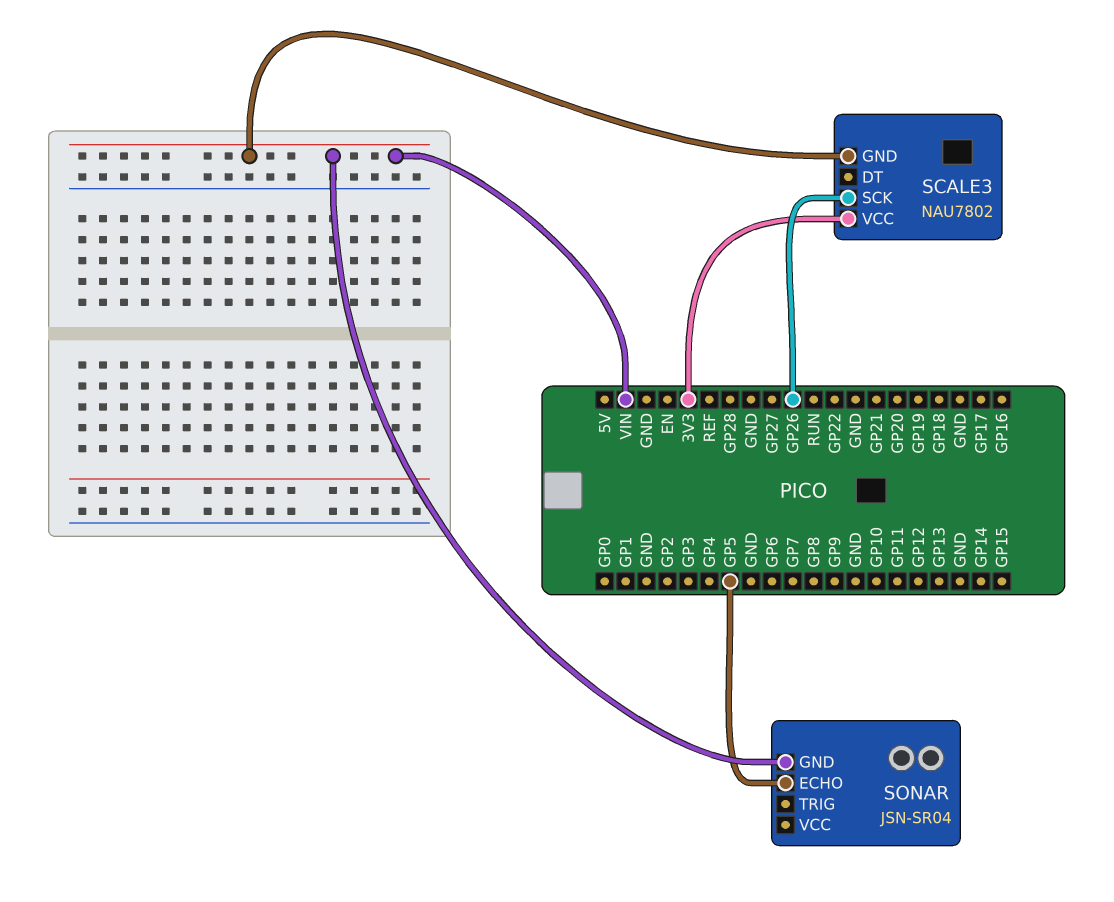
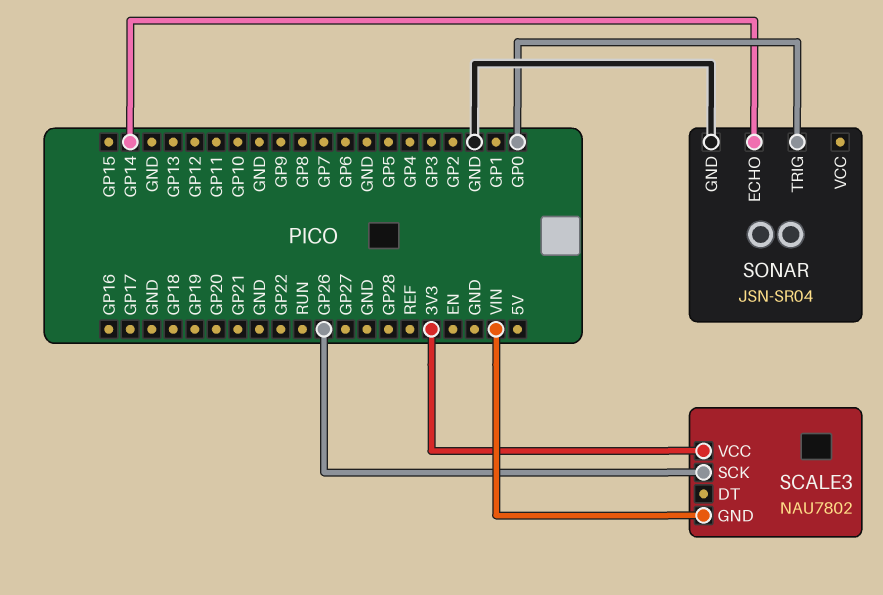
SONAR pin ECHO: GP5 -> GP14
SONAR pin GND: VIN -> GND
SONAR pin TRIG: none -> GP0

